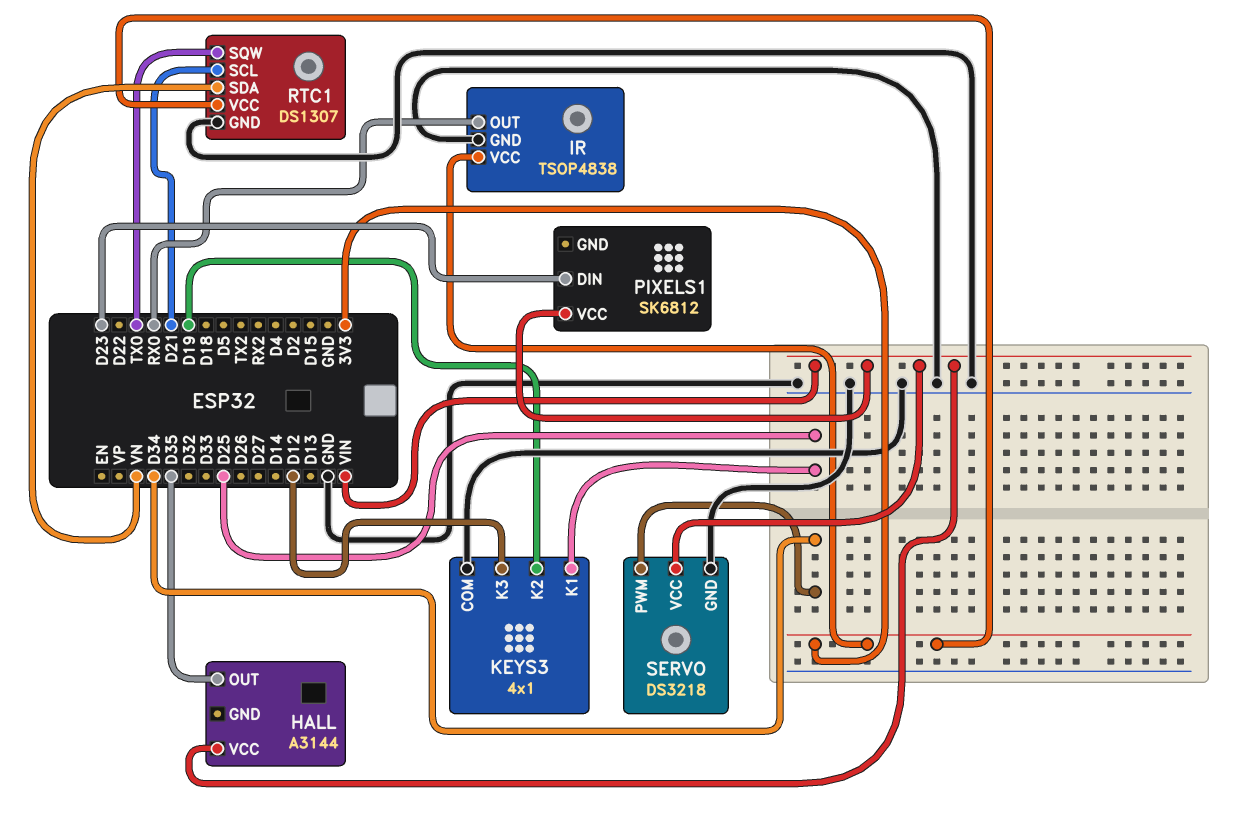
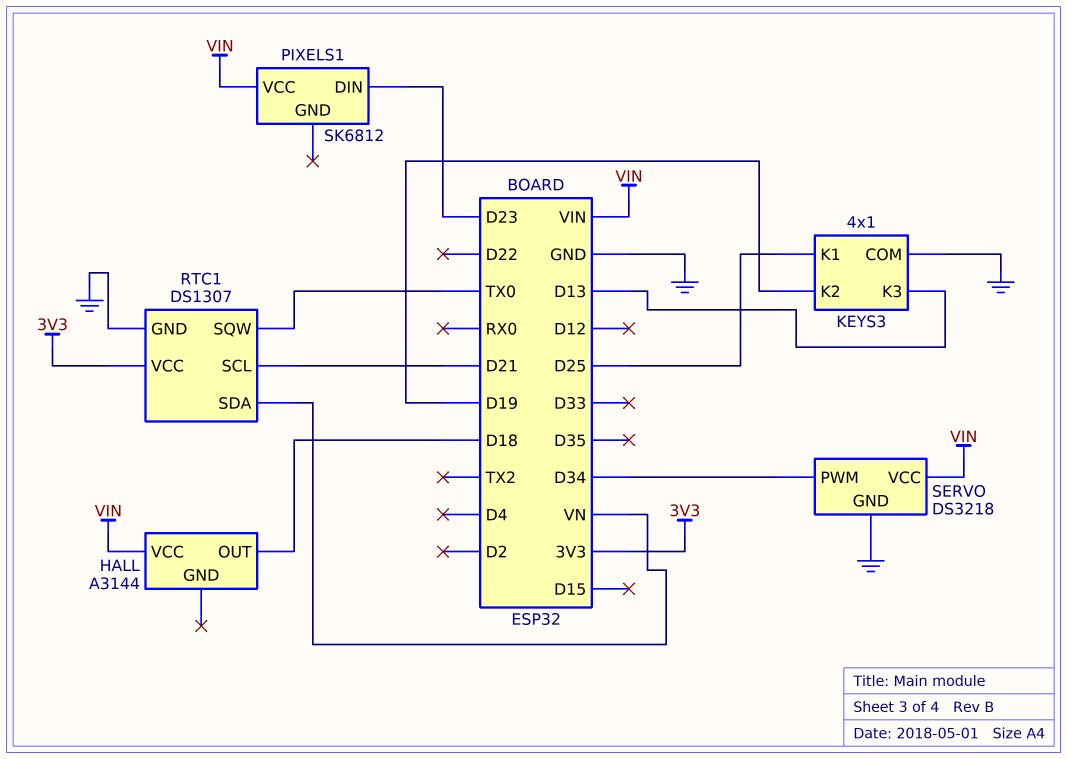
HALL pin OUT: D35 -> D18
IR: TSOP4838 -> none
IR pin GND: GND -> none
IR pin OUT: RX0 -> none
IR pin VCC: 3V3 -> none
KEYS3 pin K3: D12 -> D13

